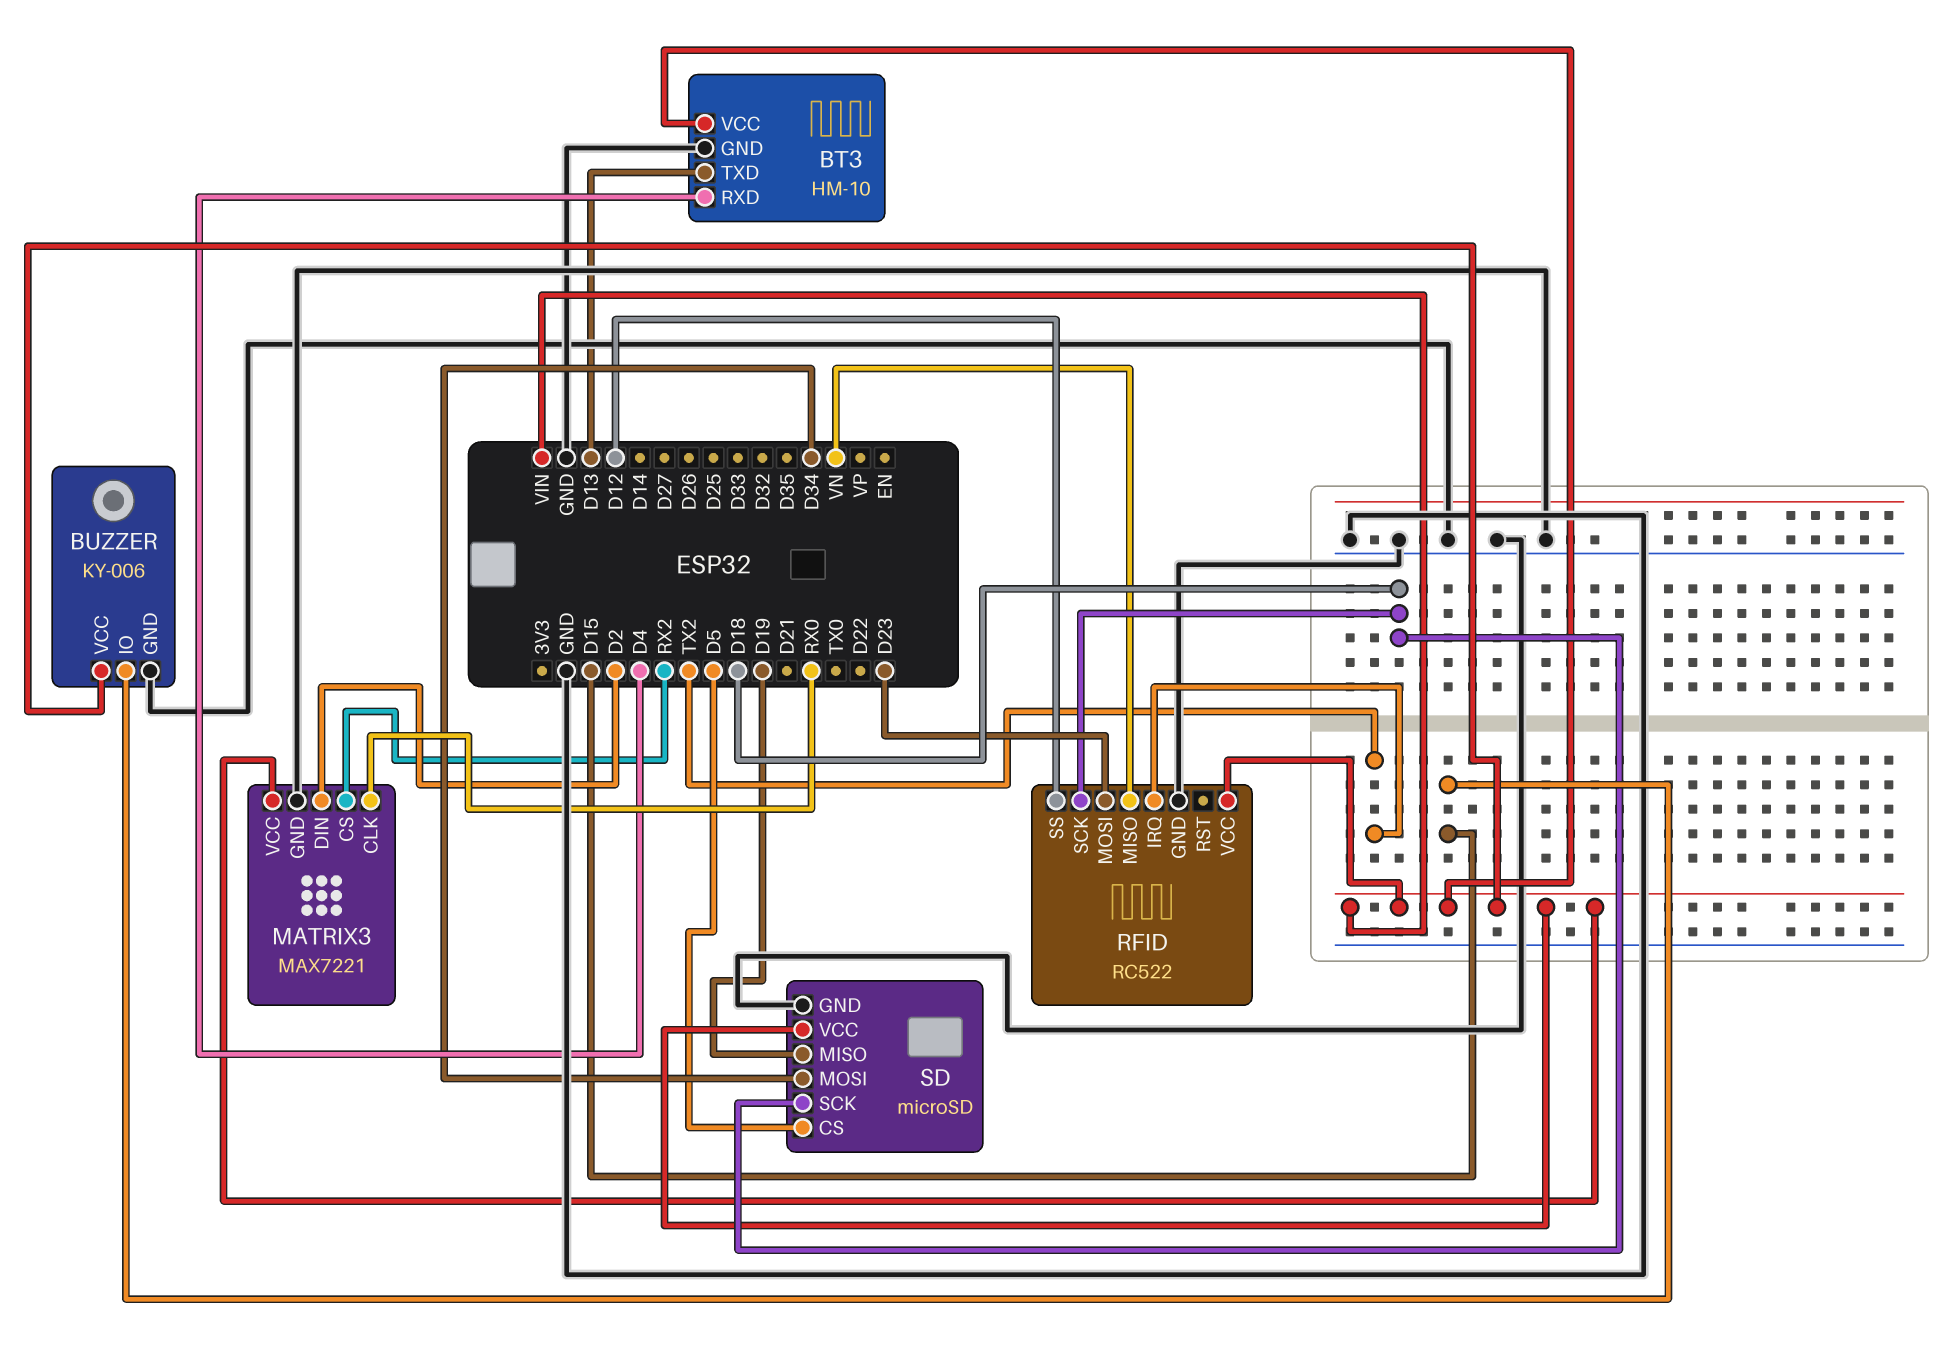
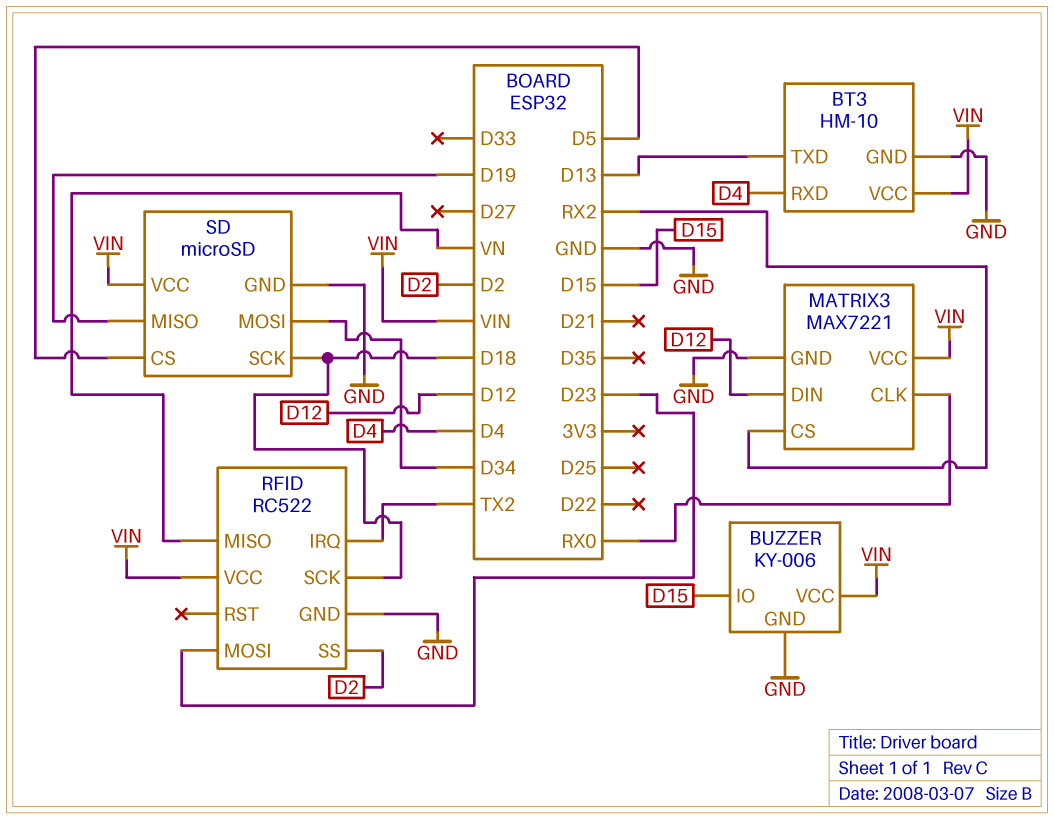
MATRIX3 pin DIN: D2 -> D12
RFID pin SS: D12 -> D2

